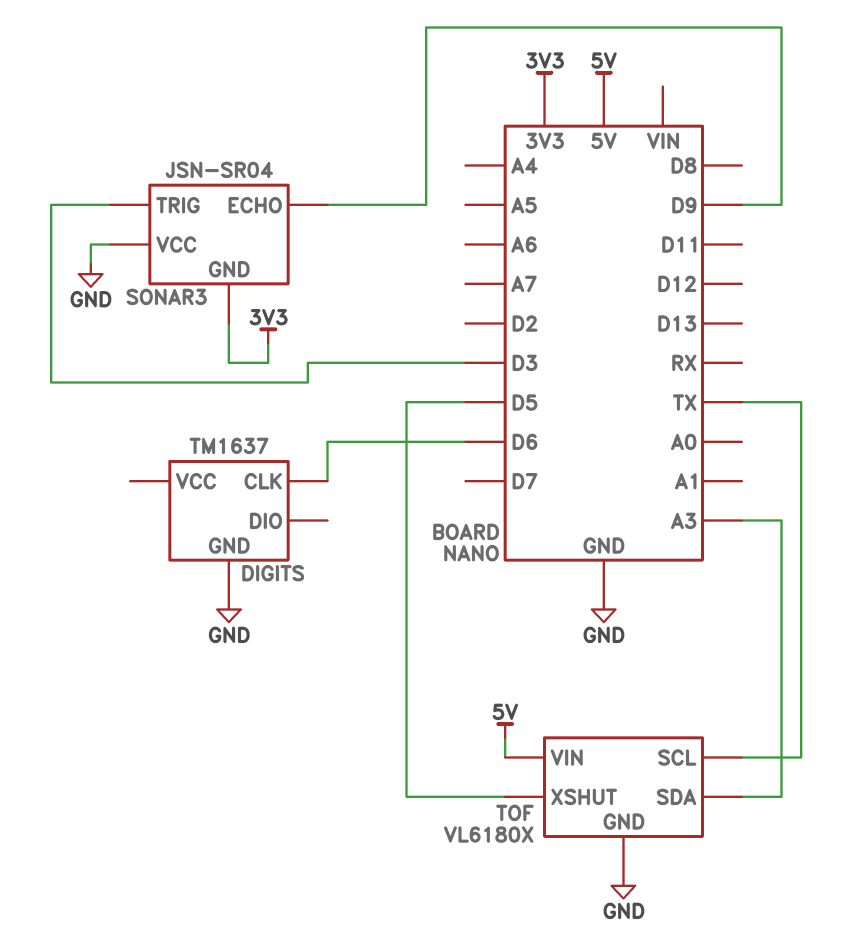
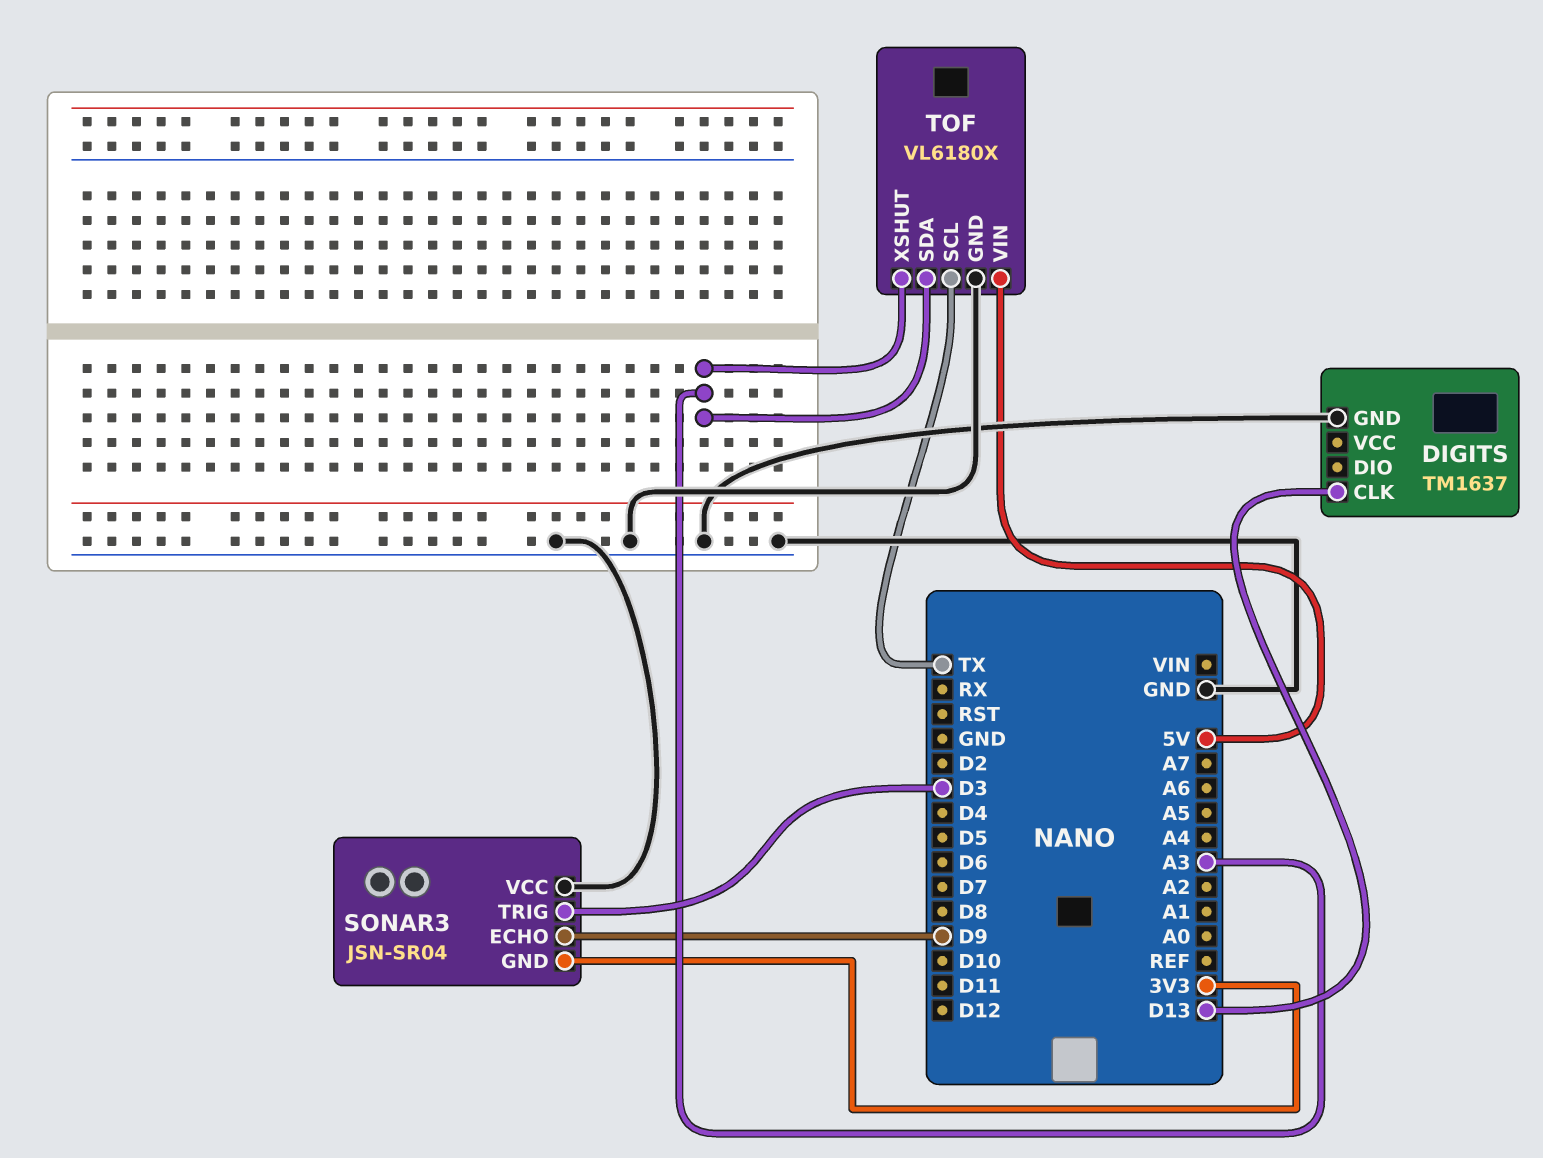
DIGITS pin CLK: D6 -> D13
TOF pin XSHUT: D5 -> A3

